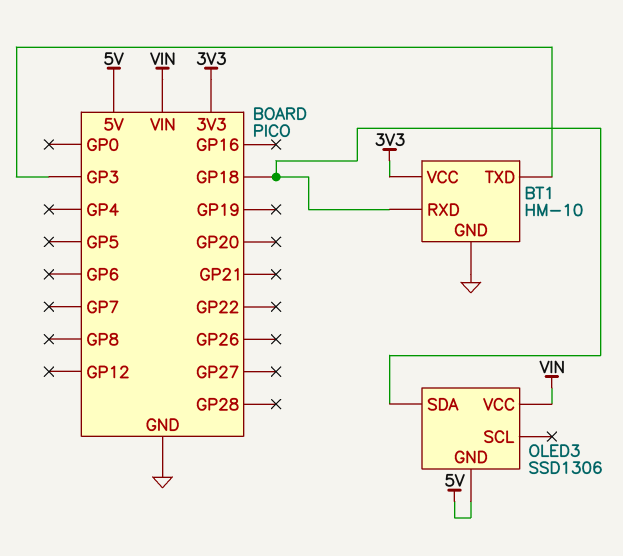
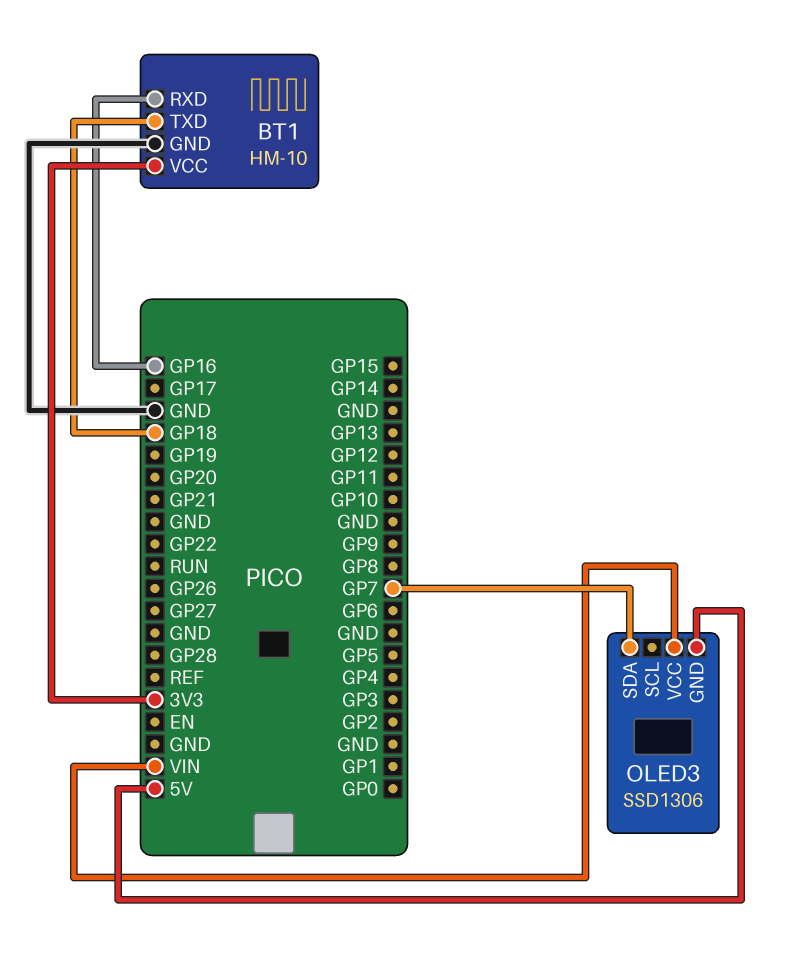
BT1 pin RXD: GP18 -> GP16
BT1 pin TXD: GP3 -> GP18
OLED3 pin SDA: GP18 -> GP7

